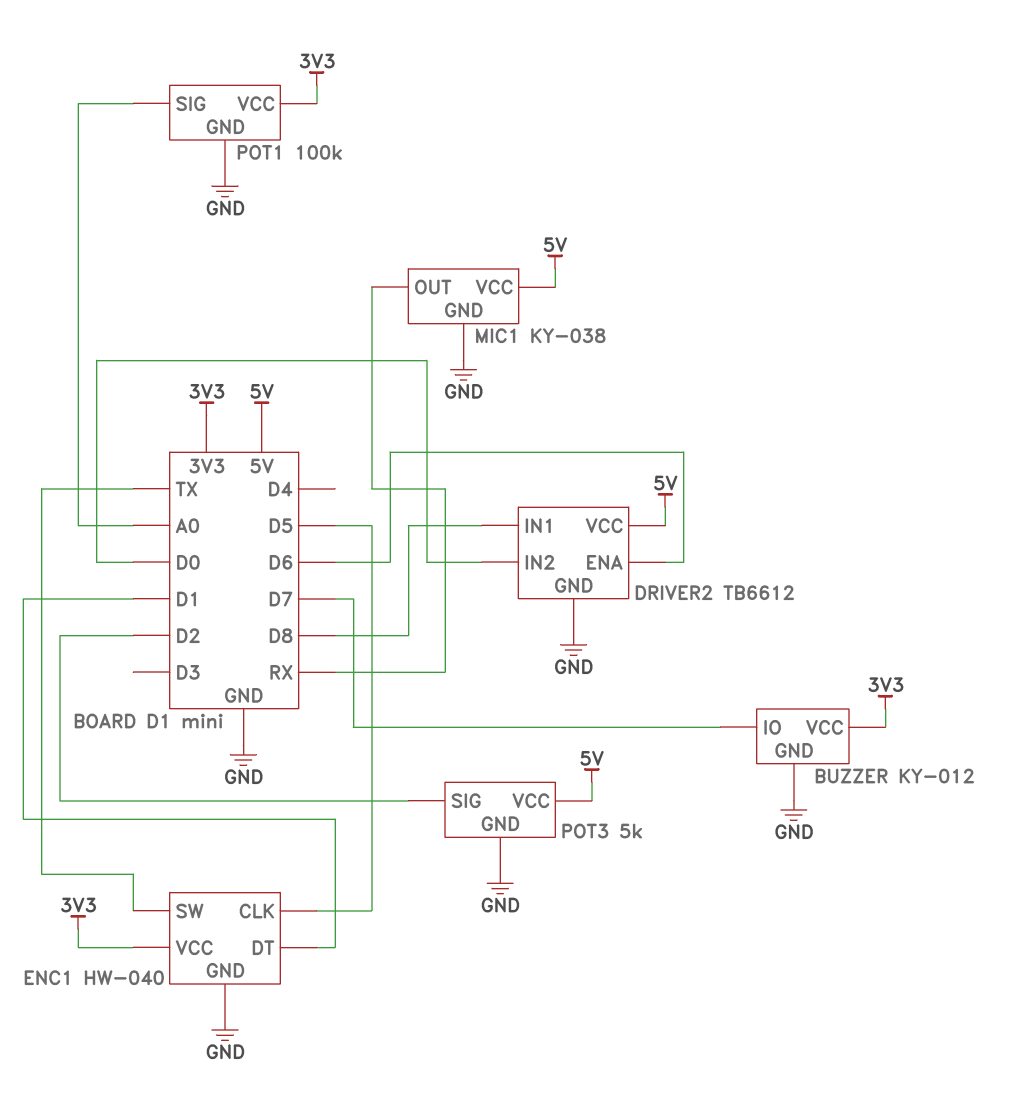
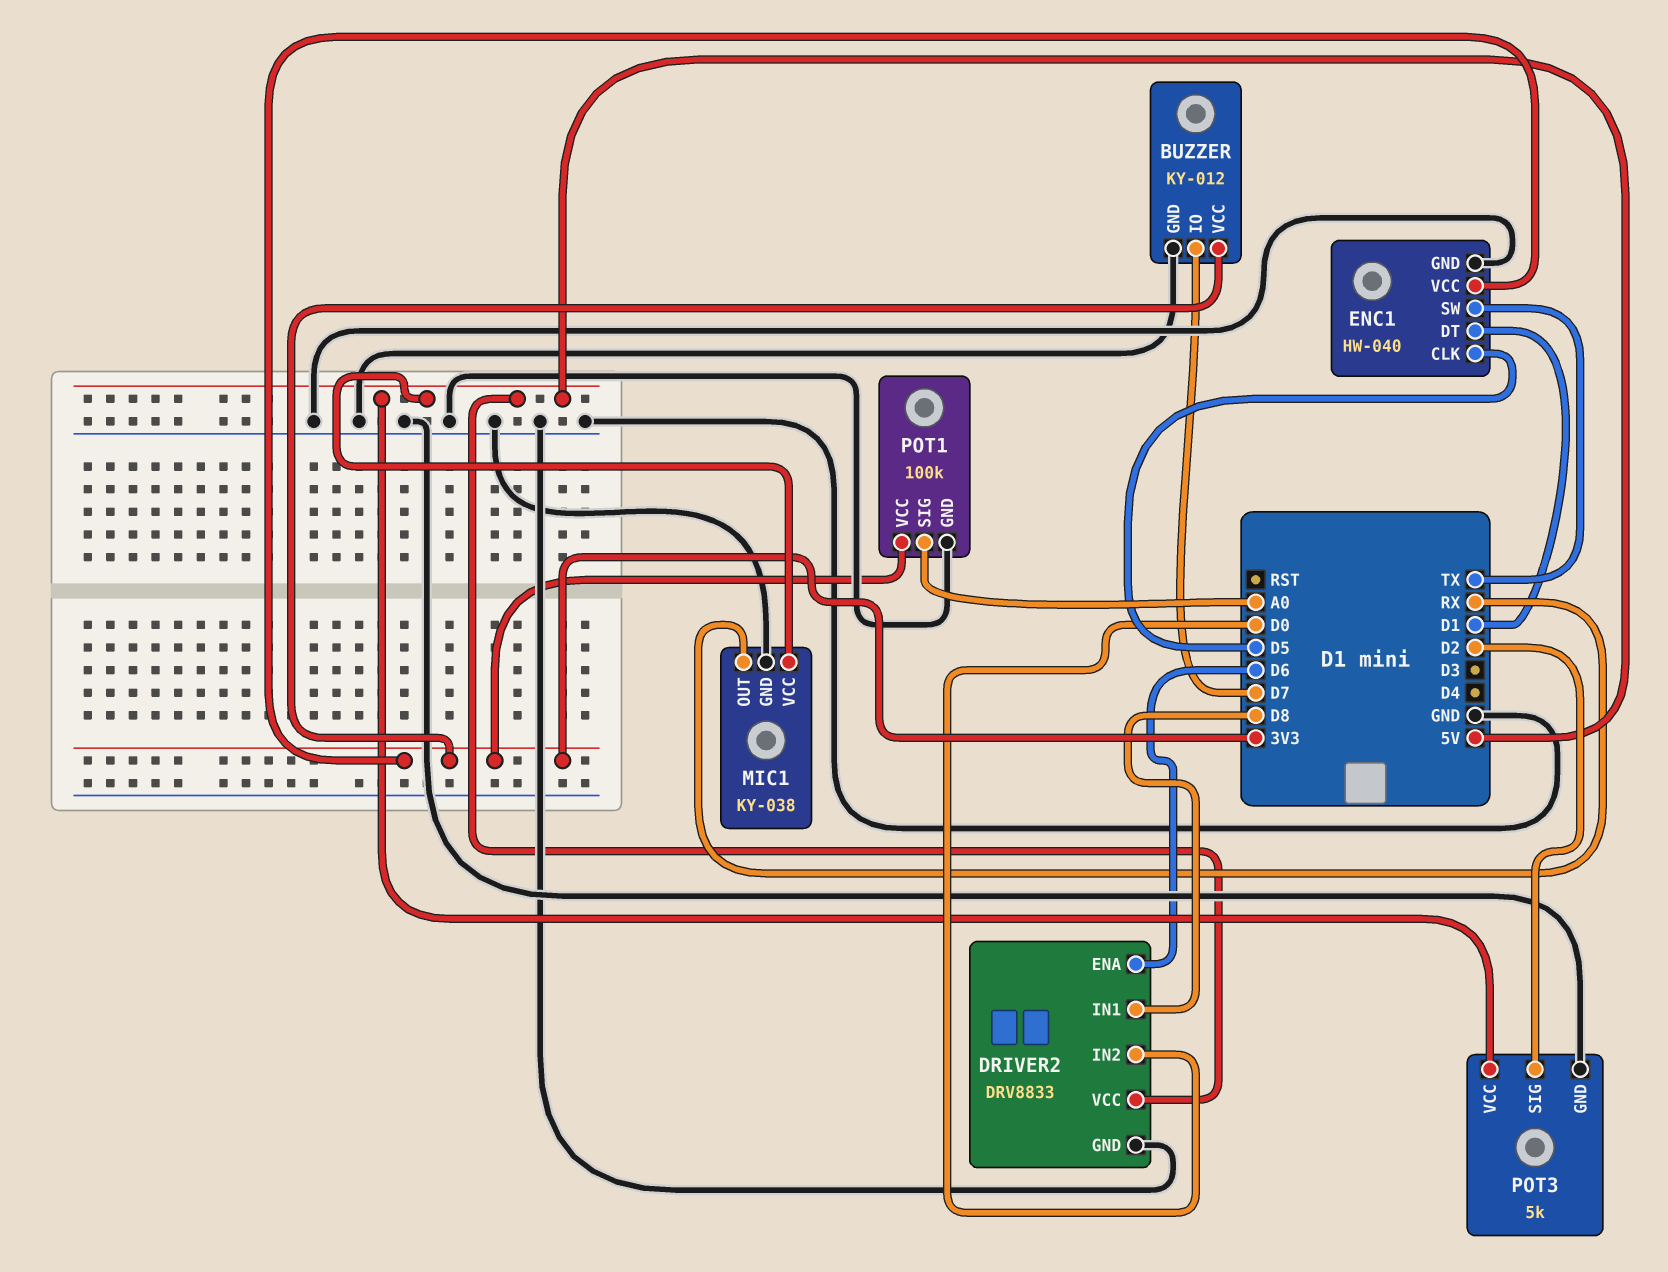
DRIVER2: TB6612 -> DRV8833

